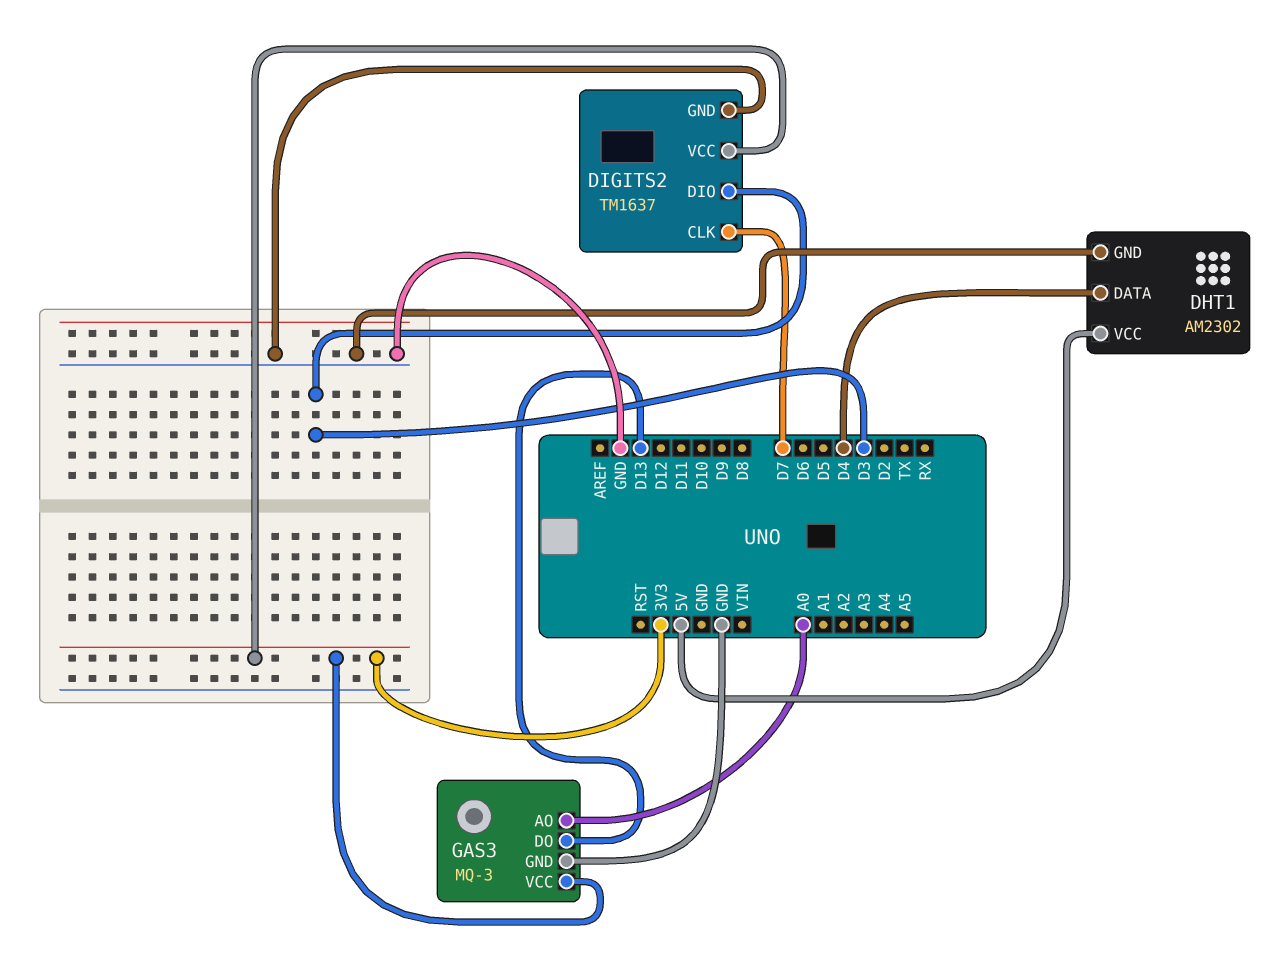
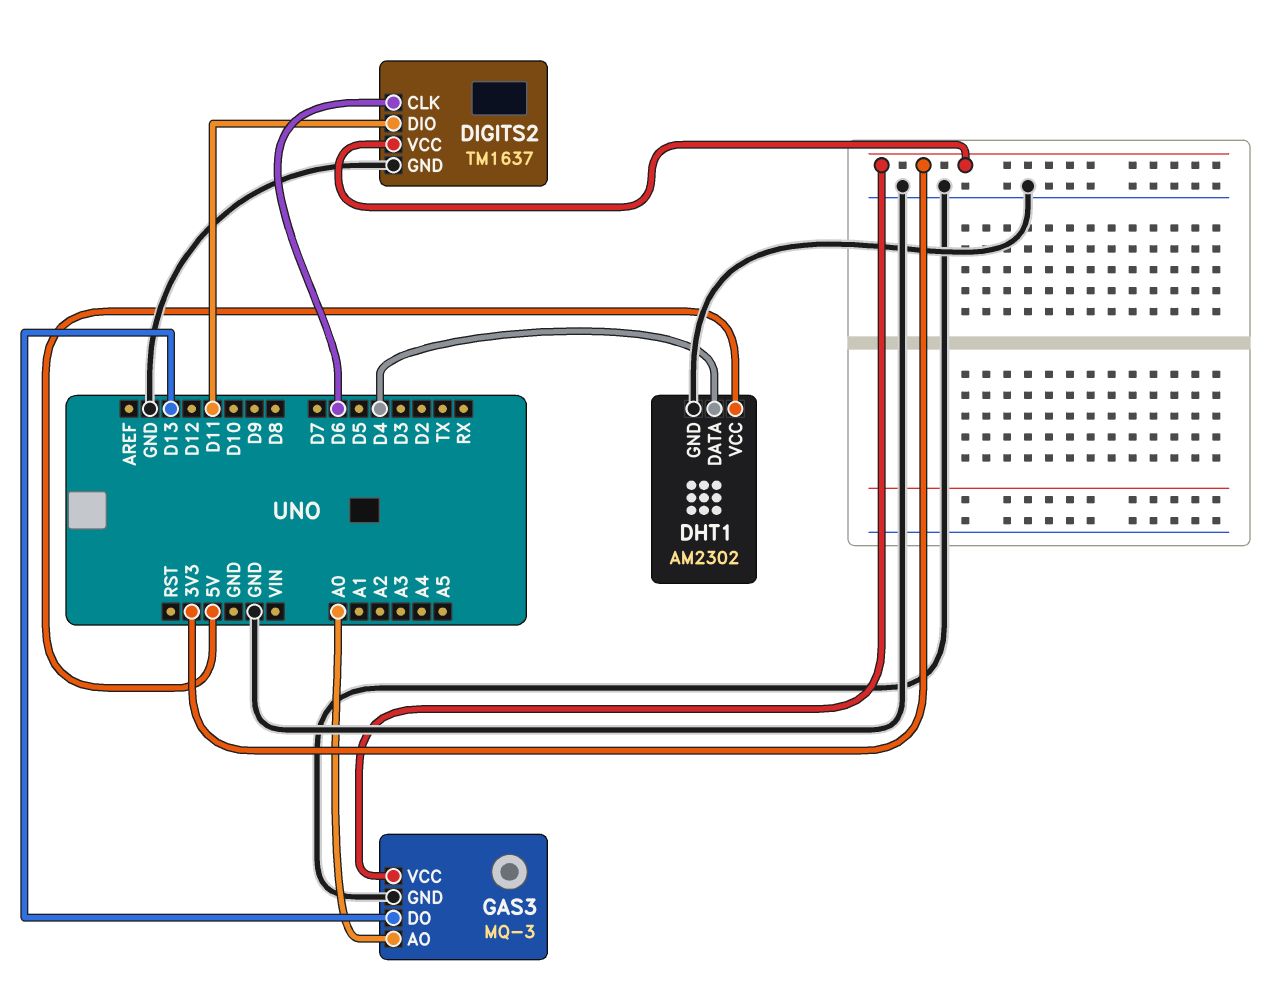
DIGITS2 pin CLK: D7 -> D6
DIGITS2 pin DIO: D3 -> D11

